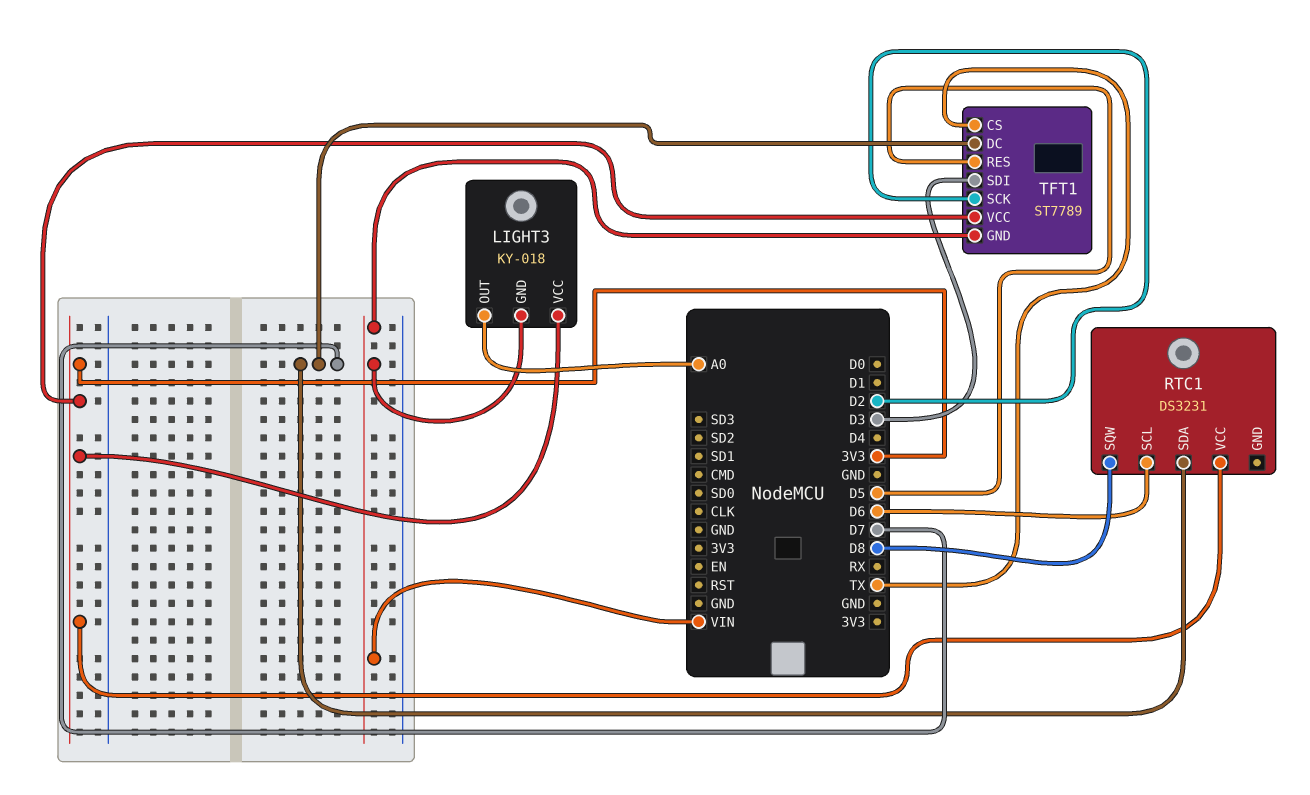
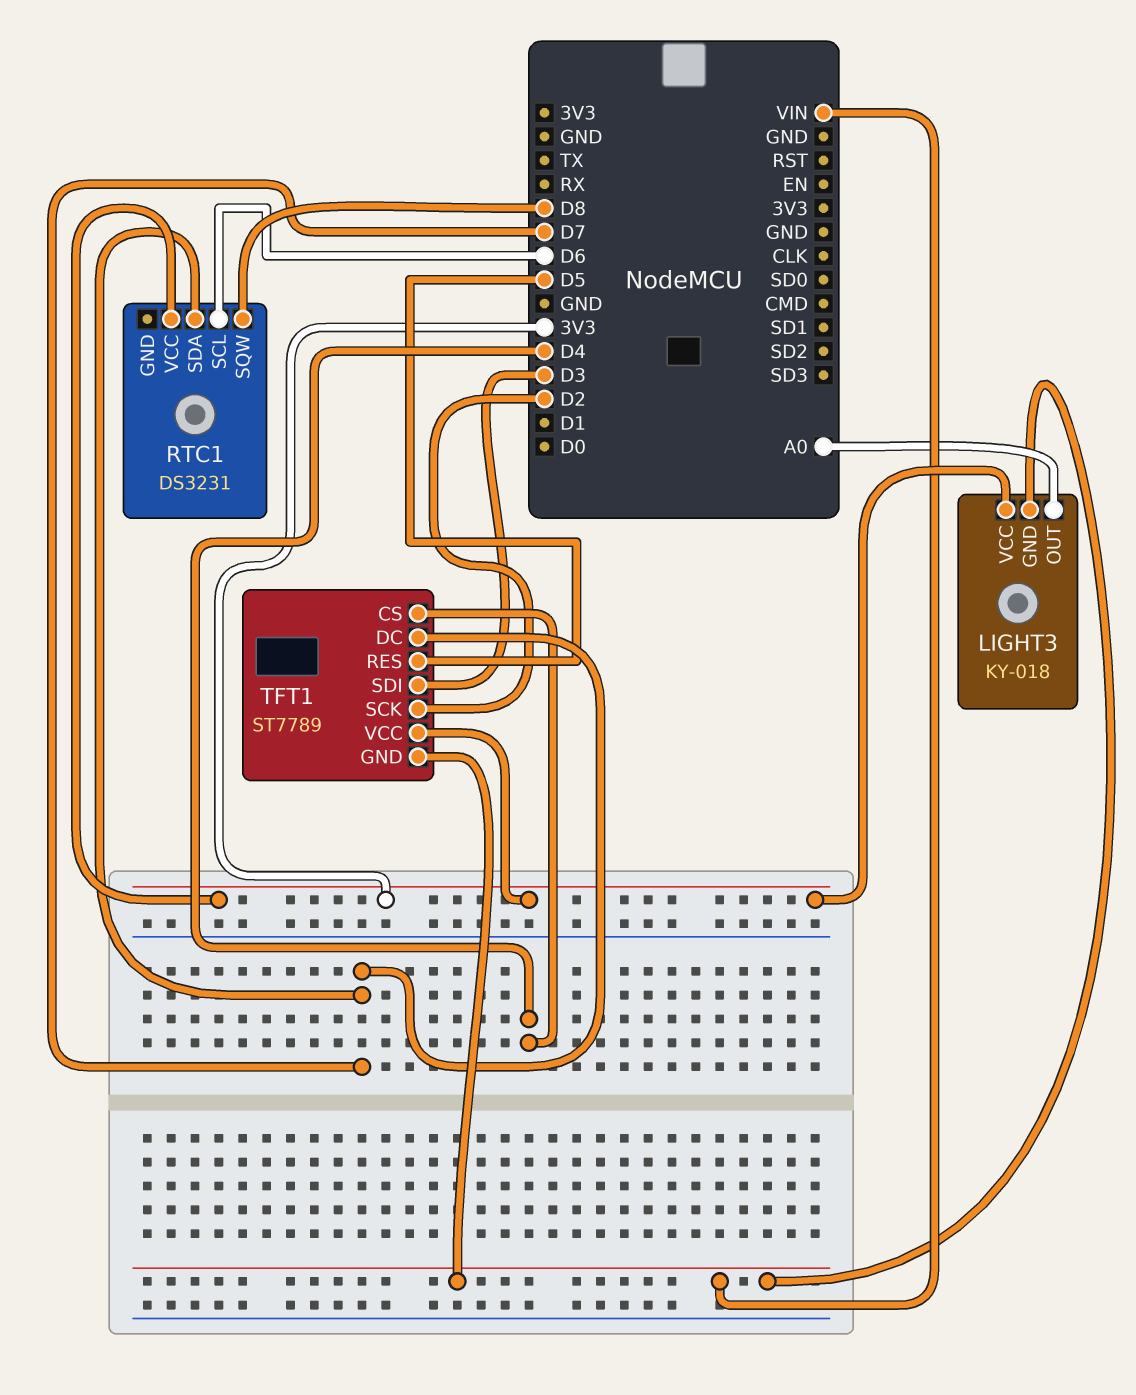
TFT1 pin CS: TX -> D4

